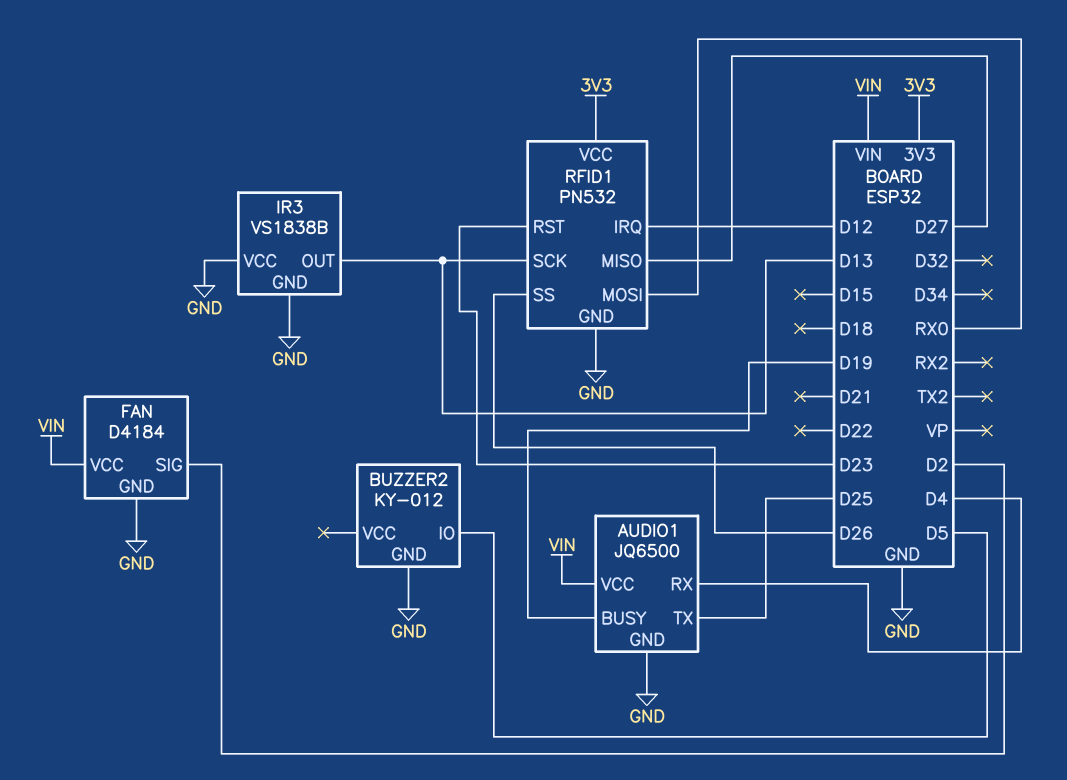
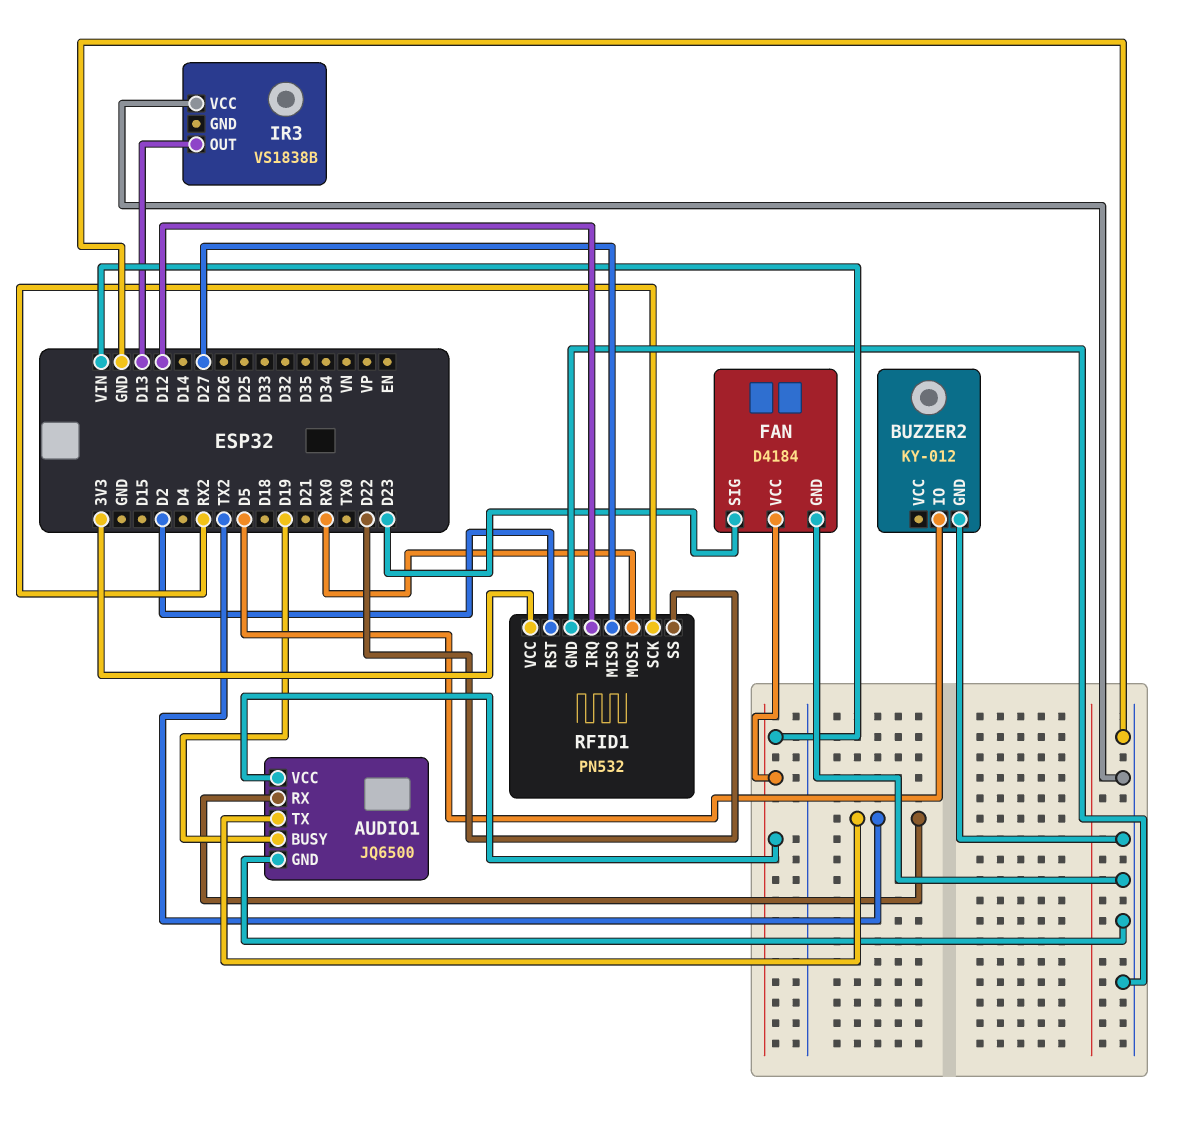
AUDIO1 pin RX: D4 -> TX2
AUDIO1 pin TX: D25 -> TX2
FAN pin SIG: D2 -> D23
IR3 pin GND: GND -> none
RFID1 pin RST: D23 -> D2
RFID1 pin SCK: D13 -> RX2
RFID1 pin SS: D26 -> D22

